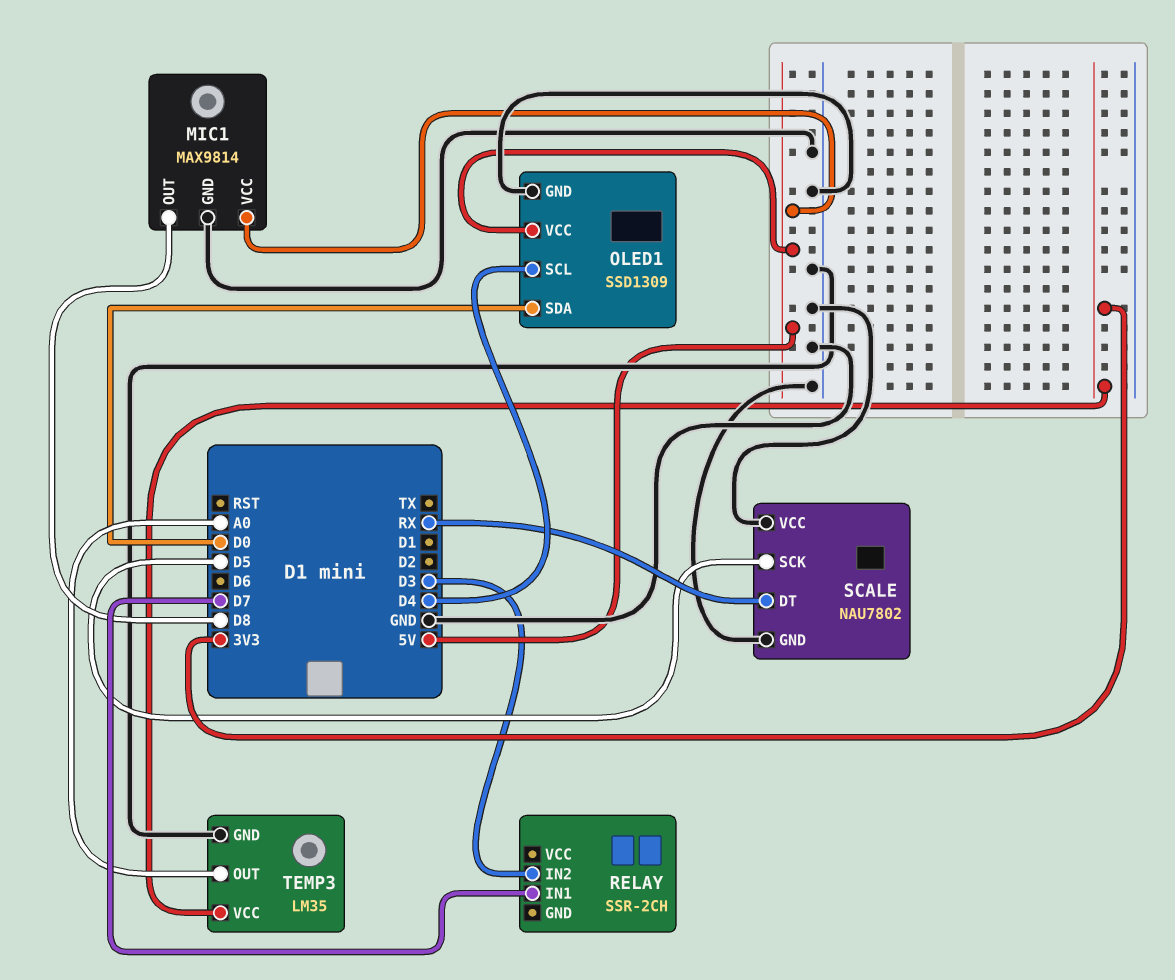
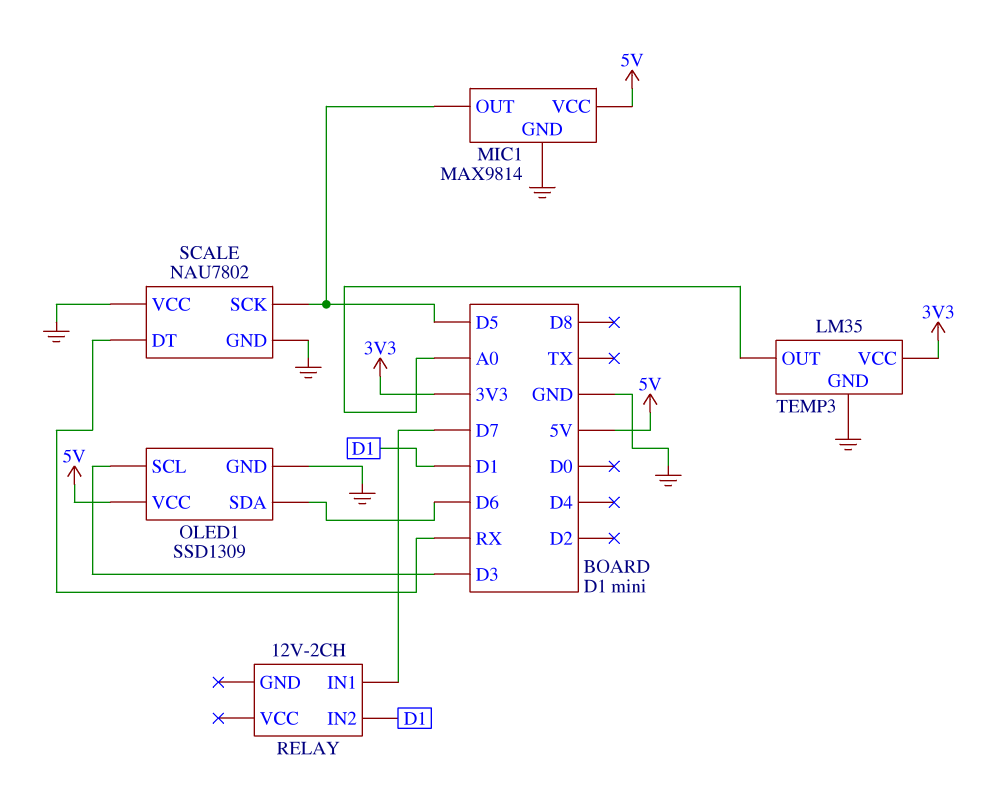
MIC1 pin OUT: D8 -> D5
OLED1 pin SCL: D4 -> D3
OLED1 pin SDA: D0 -> D6
RELAY: SSR-2CH -> 12V-2CH
RELAY pin IN2: D3 -> D1

